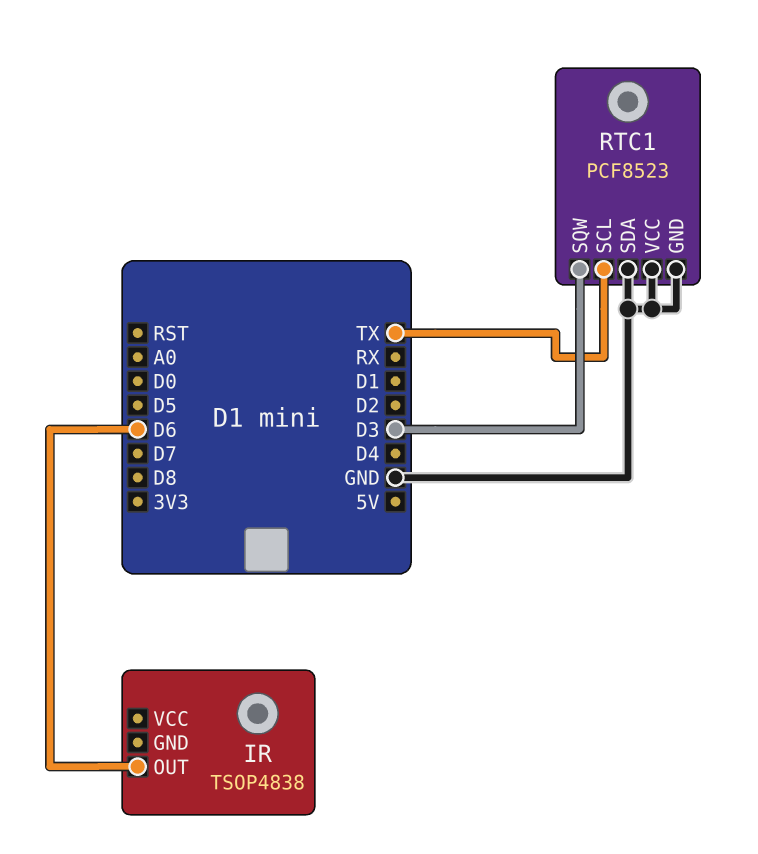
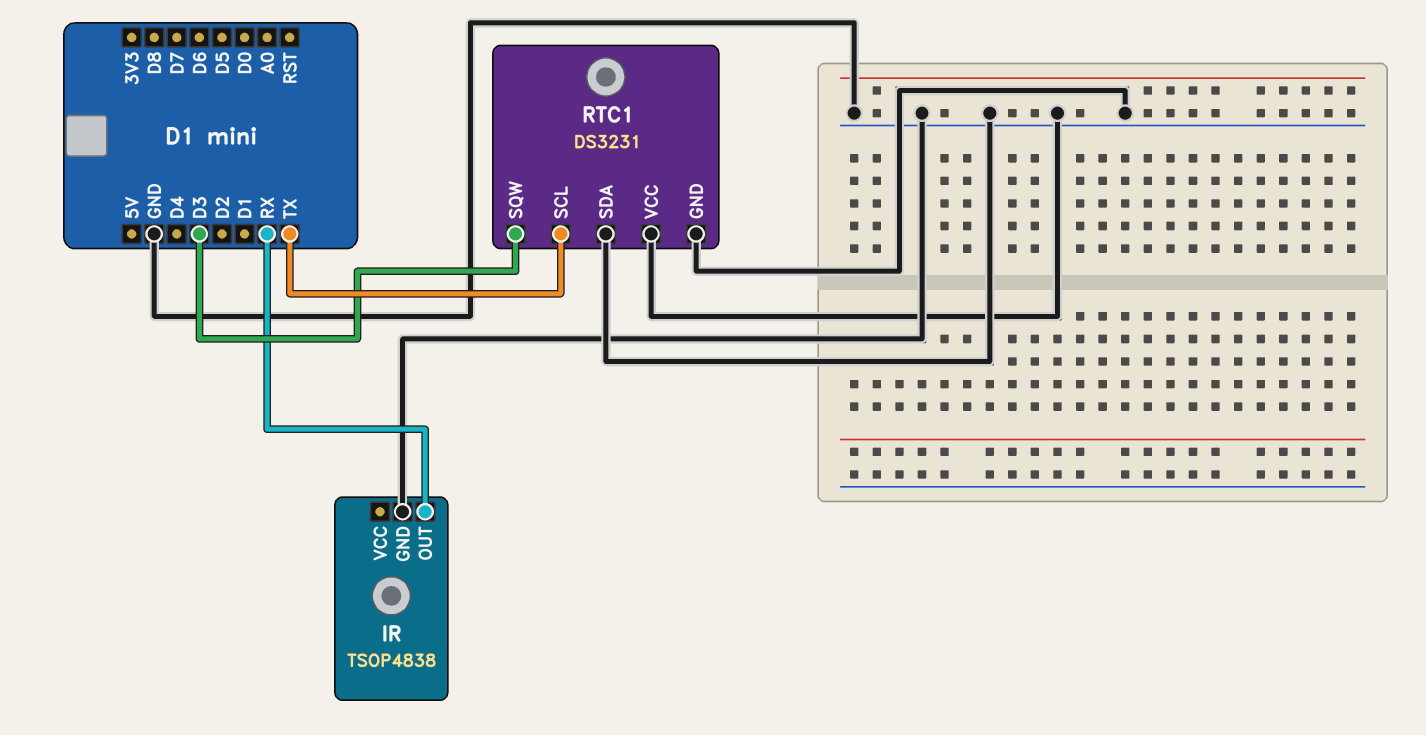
IR pin GND: none -> GND
IR pin OUT: D6 -> RX
RTC1: PCF8523 -> DS3231

